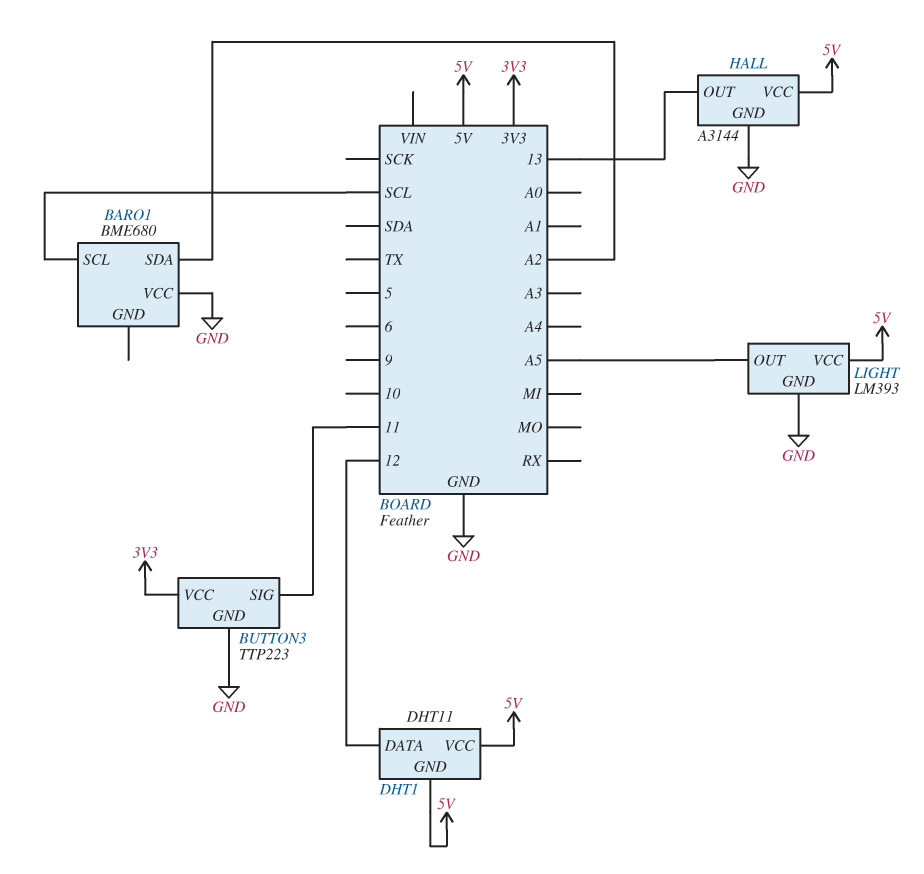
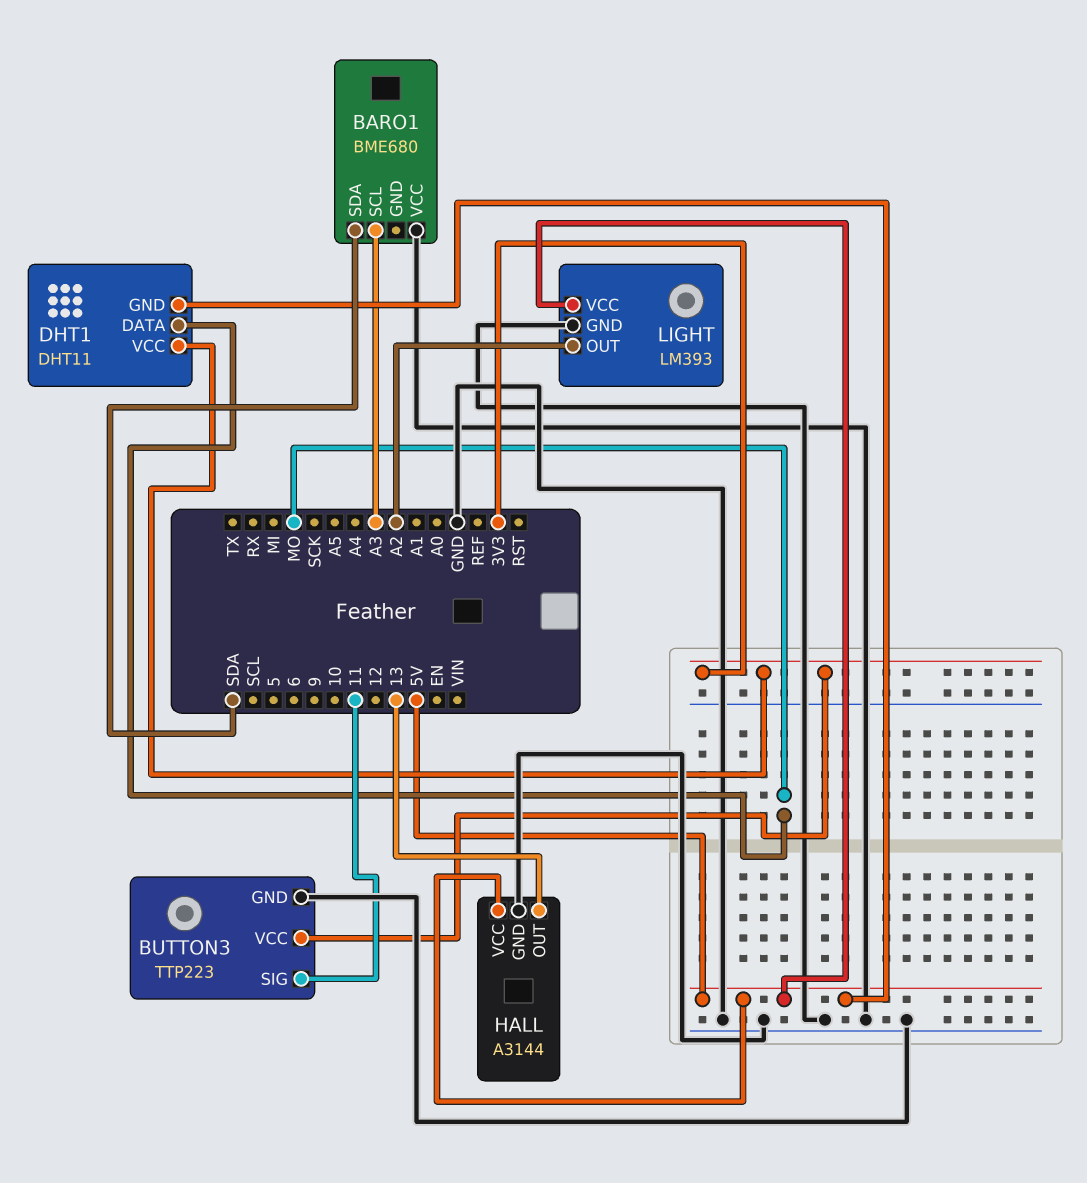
BARO1 pin SCL: SCL -> A3
BARO1 pin SDA: A2 -> SDA
DHT1 pin DATA: 12 -> MO
DHT1 pin VCC: 5V -> 3V3
LIGHT pin OUT: A5 -> A2

